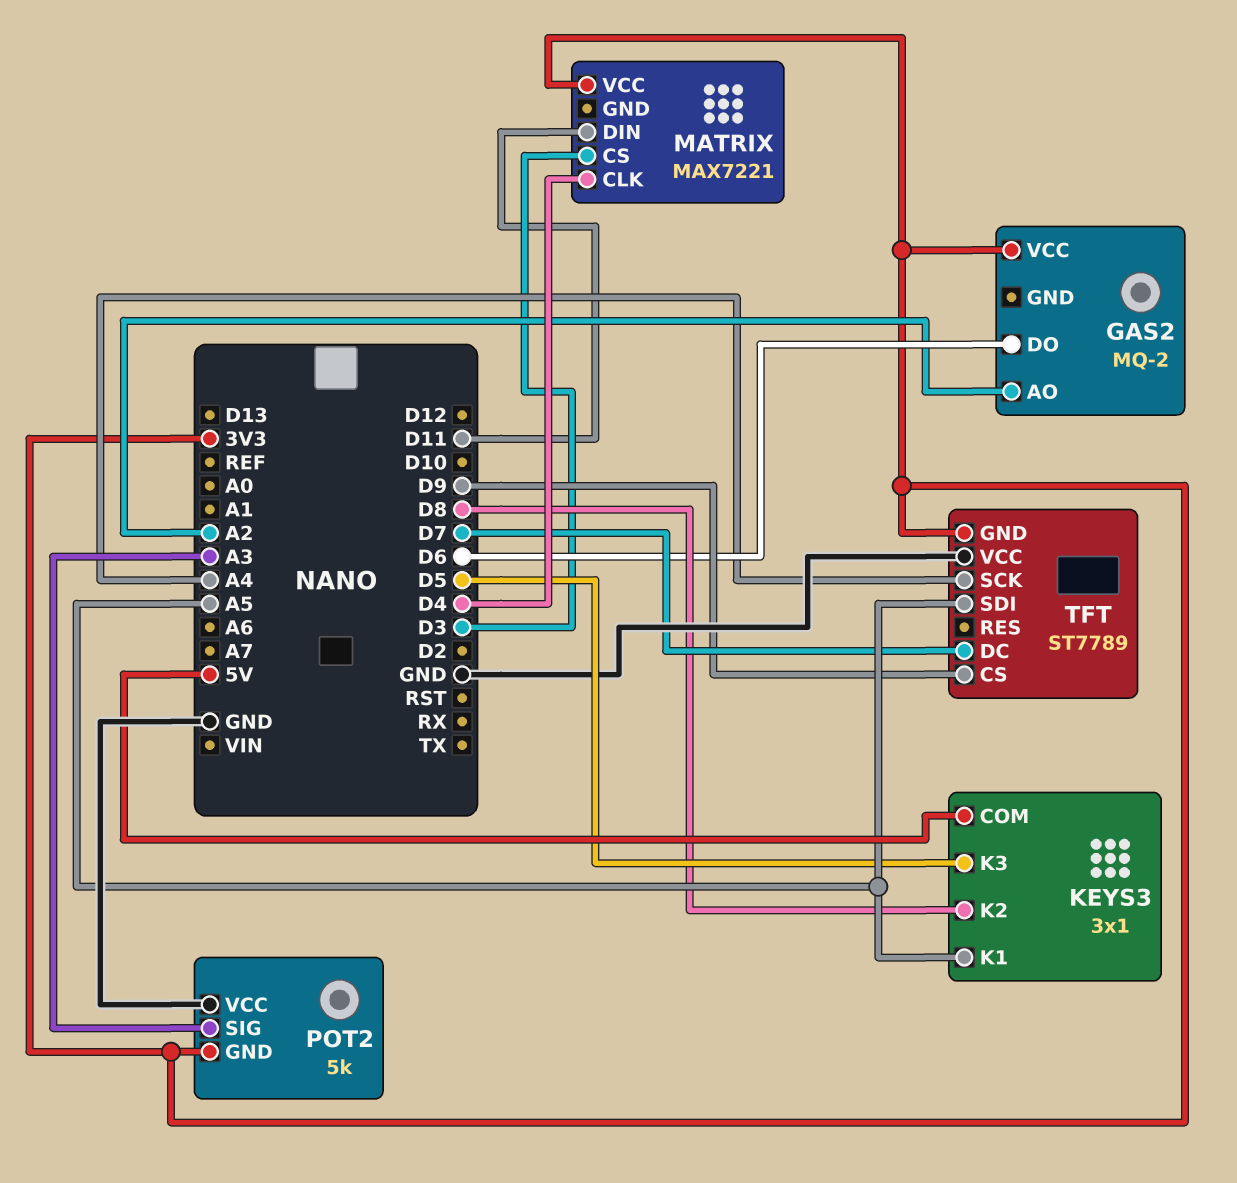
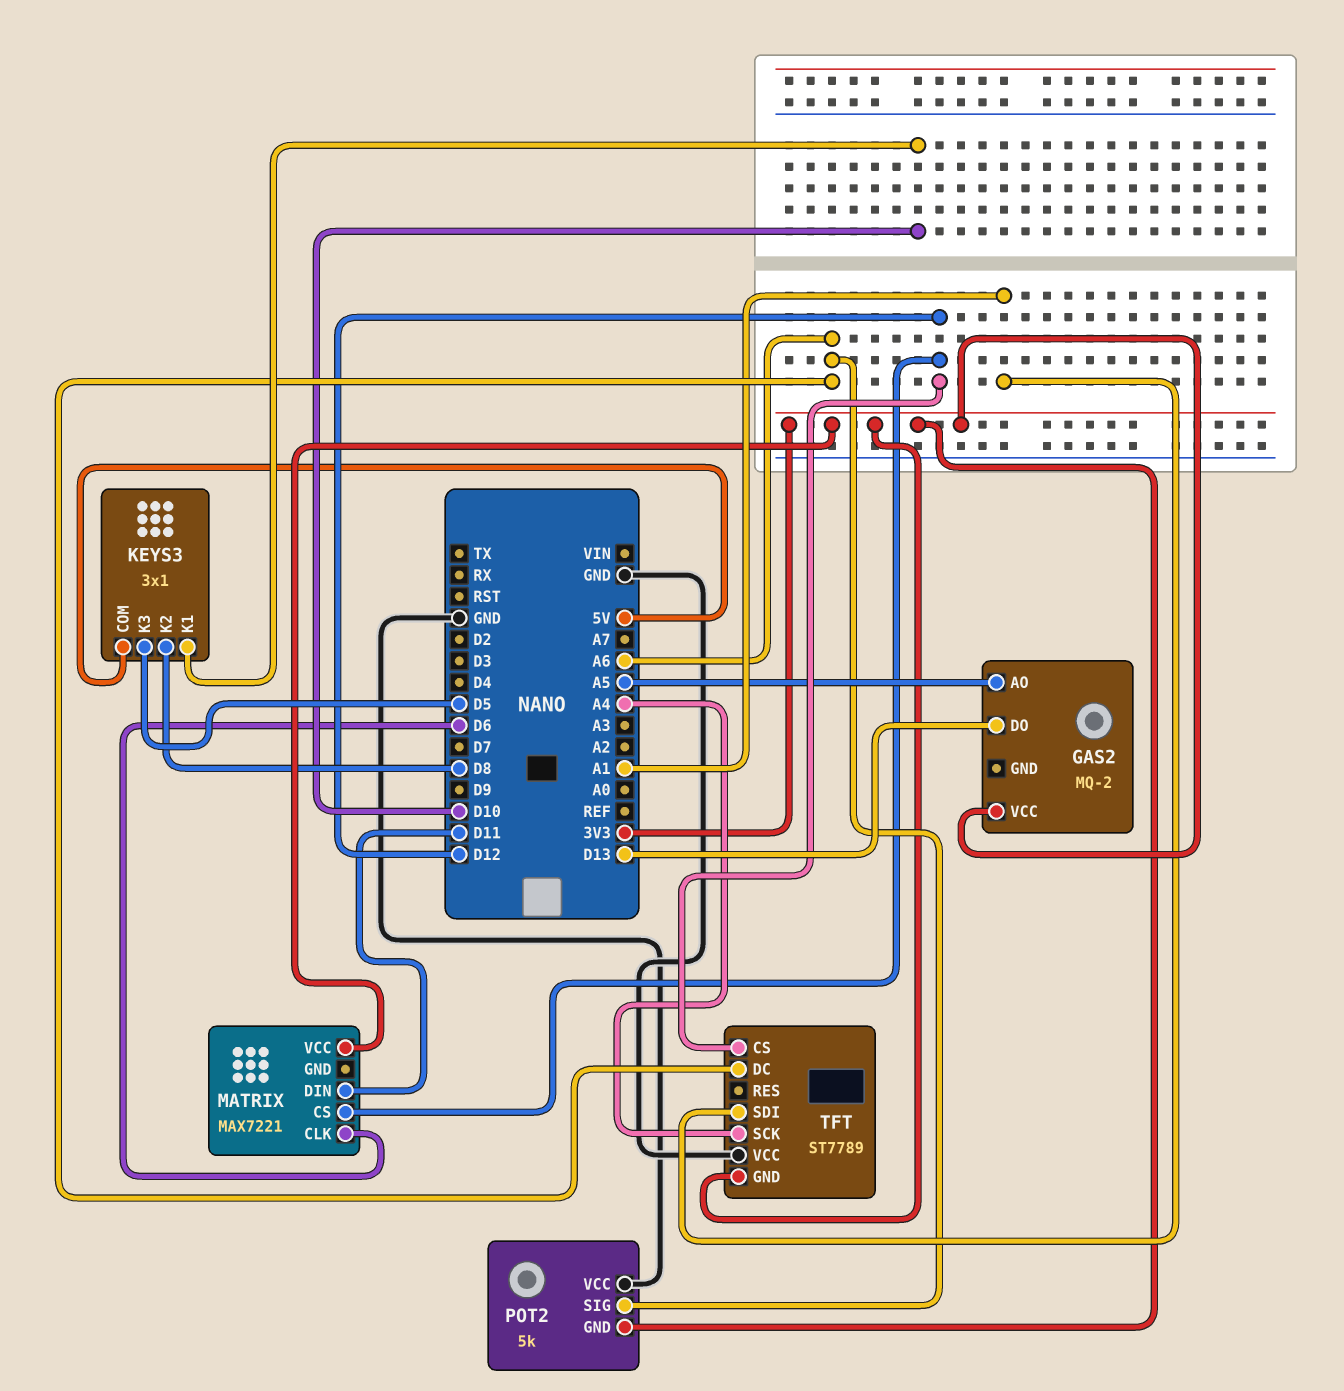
GAS2 pin AO: A2 -> A5
GAS2 pin DO: D6 -> D13
KEYS3 pin K1: A5 -> D10
MATRIX pin CLK: D4 -> D6
MATRIX pin CS: D3 -> D12
POT2 pin SIG: A3 -> A6
TFT pin CS: D9 -> D12
TFT pin DC: D7 -> A6
TFT pin SDI: A5 -> A1

